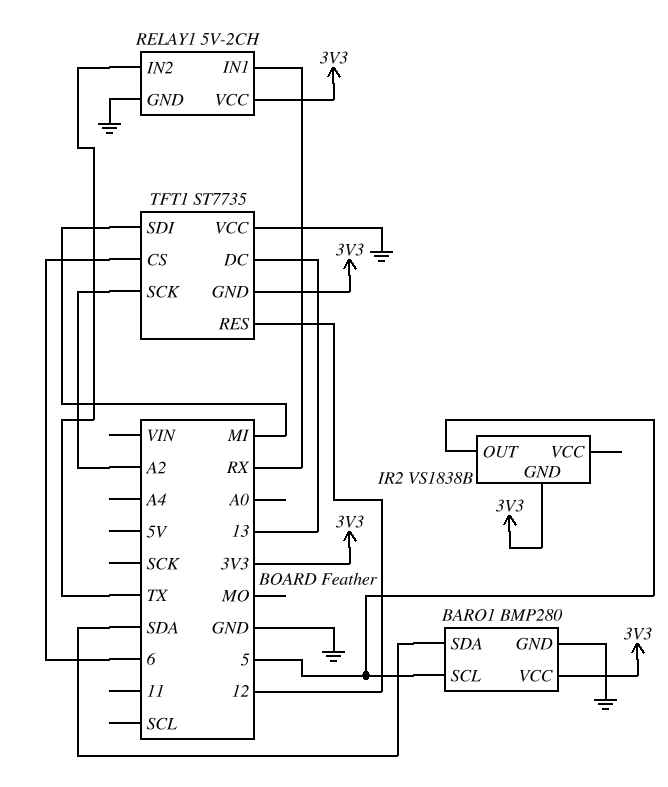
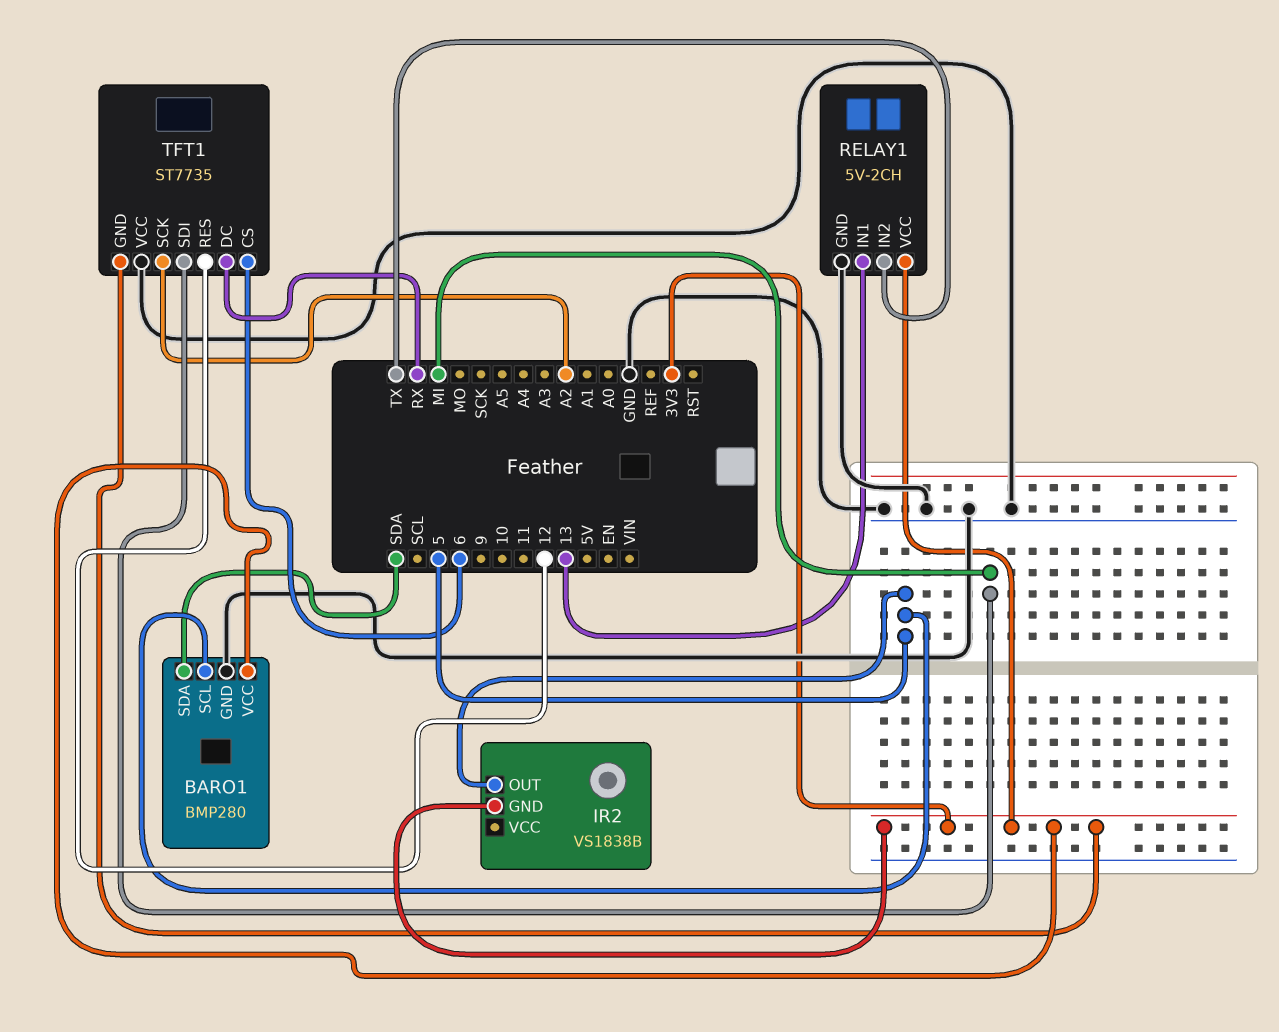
RELAY1 pin IN1: RX -> 13
TFT1 pin DC: 13 -> RX

